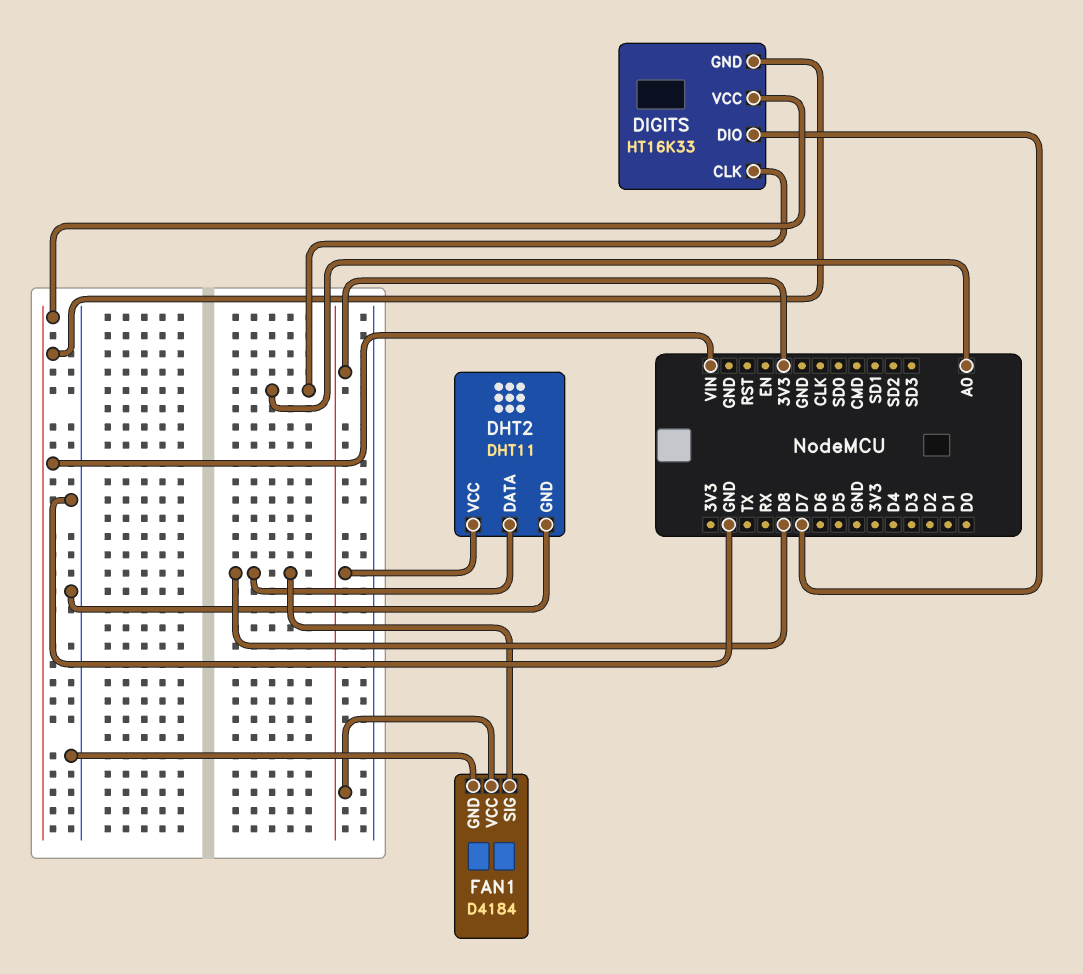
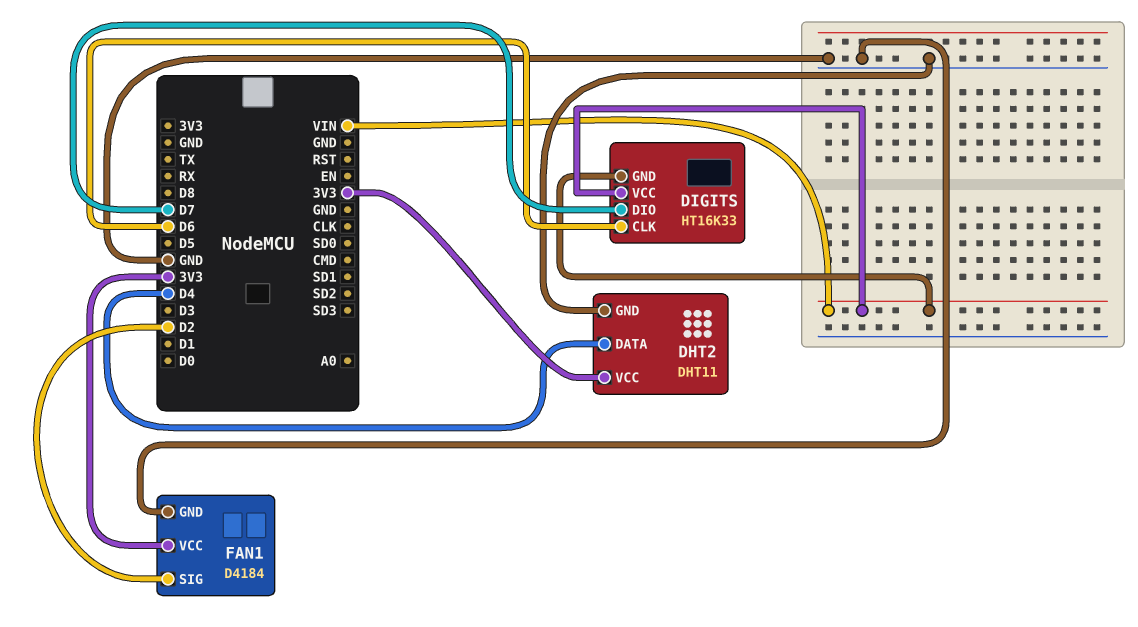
DHT2 pin DATA: D8 -> D4
DIGITS pin CLK: A0 -> D6
FAN1 pin SIG: D8 -> D2

